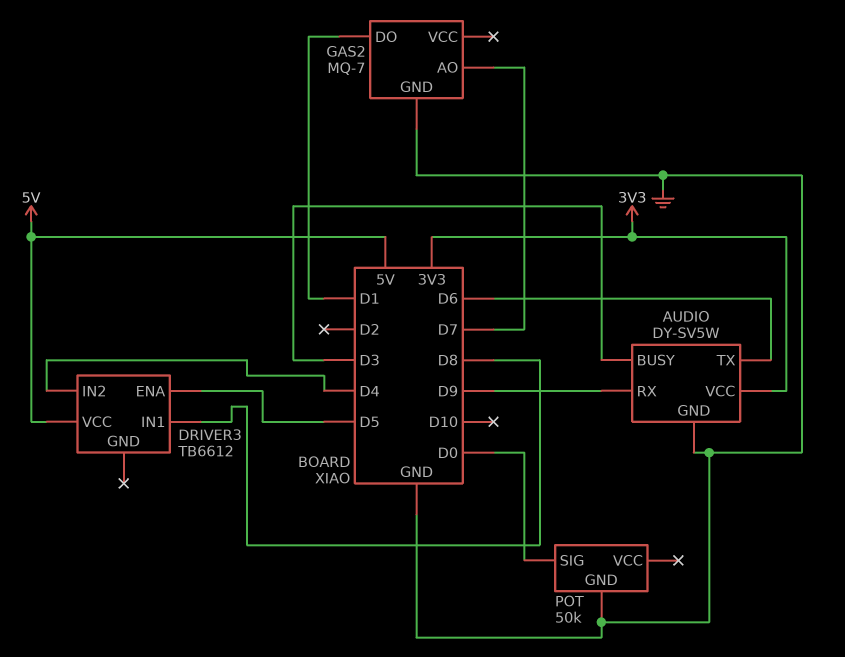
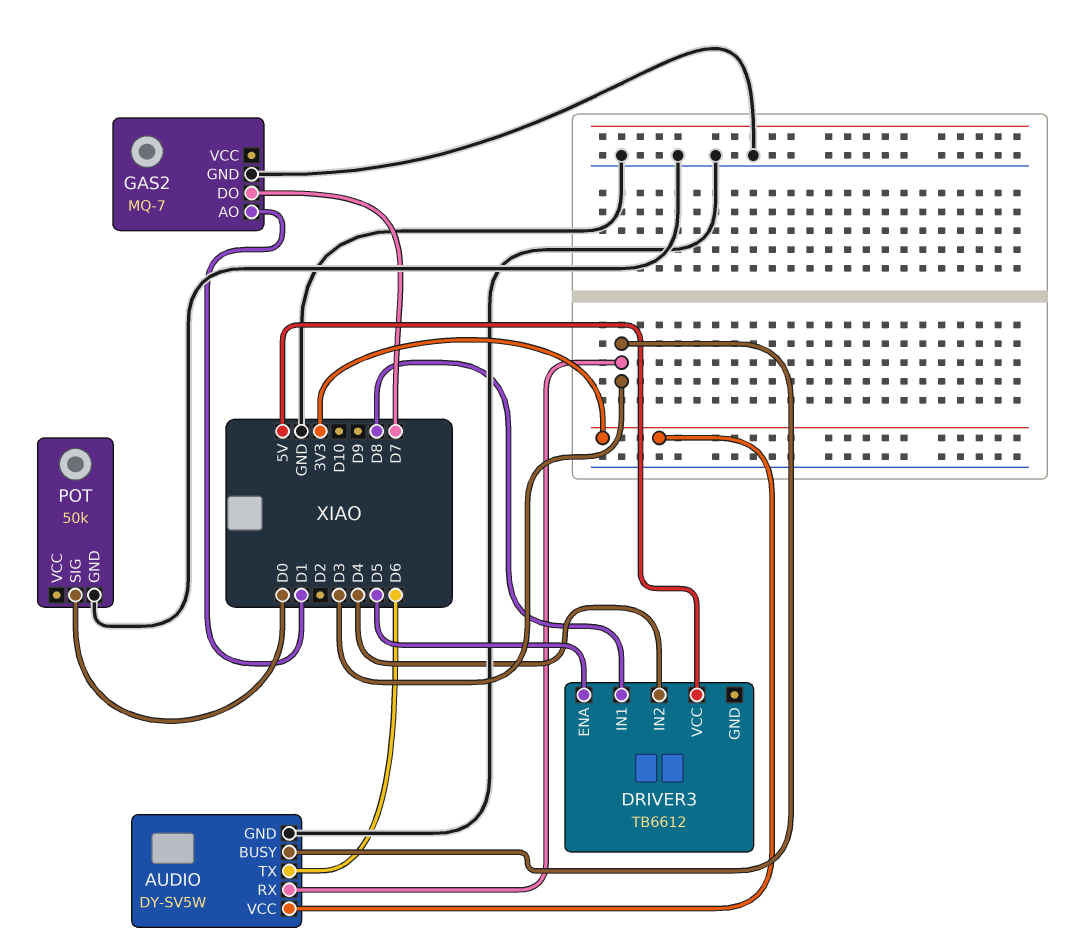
AUDIO pin RX: D9 -> D3
GAS2 pin AO: D7 -> D1
GAS2 pin DO: D1 -> D7

